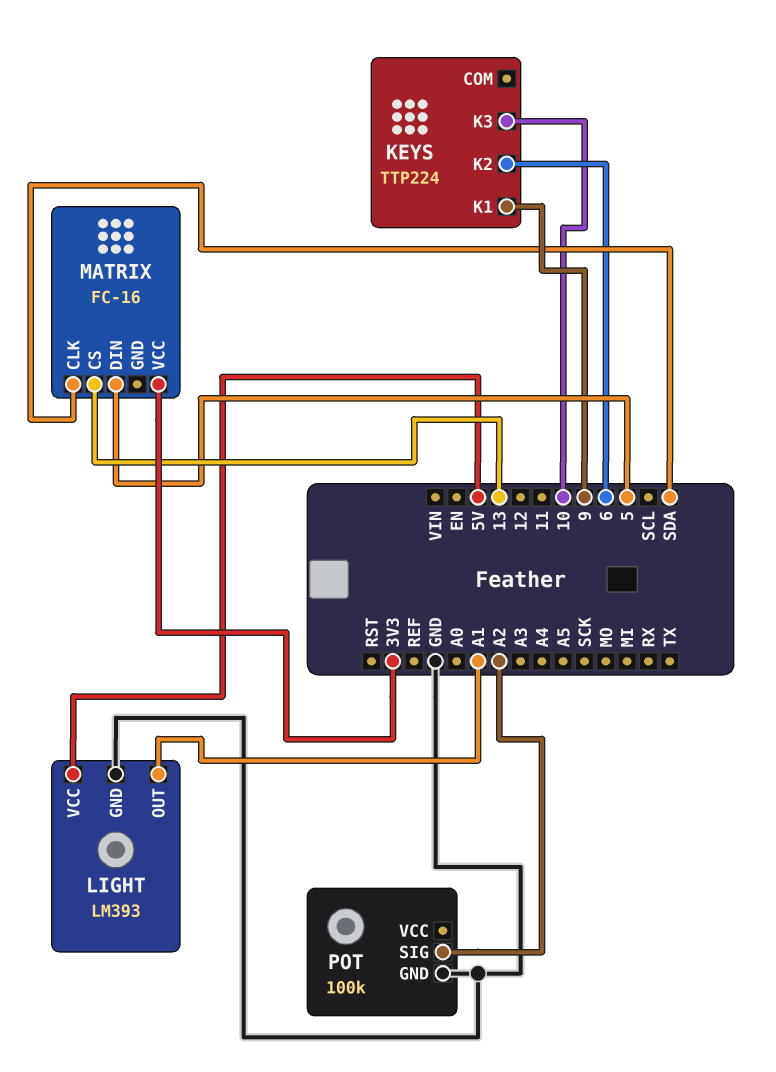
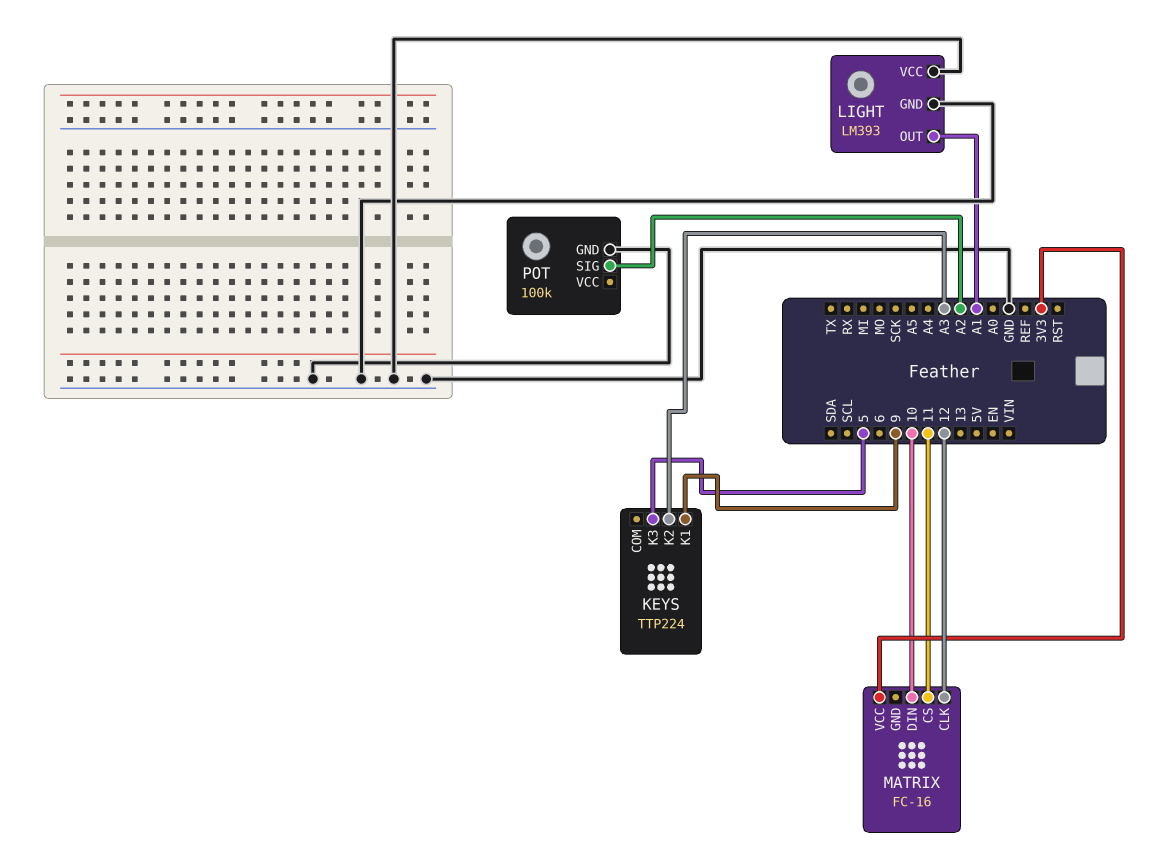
KEYS pin K2: 6 -> A3
KEYS pin K3: 10 -> 5
LIGHT pin VCC: 5V -> GND
MATRIX pin CLK: SDA -> 12
MATRIX pin CS: 13 -> 11
MATRIX pin DIN: 5 -> 10

